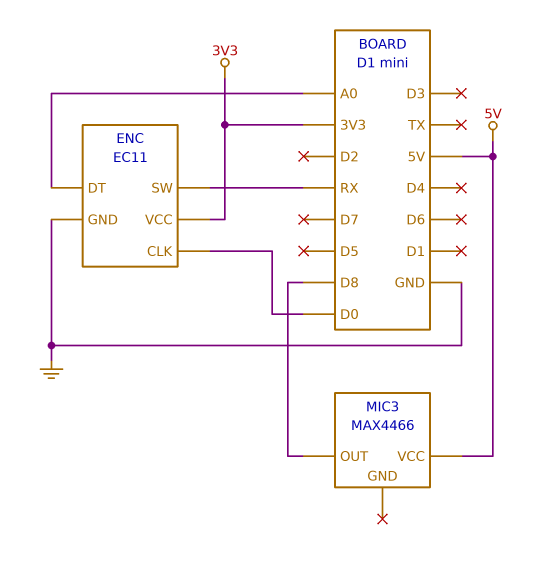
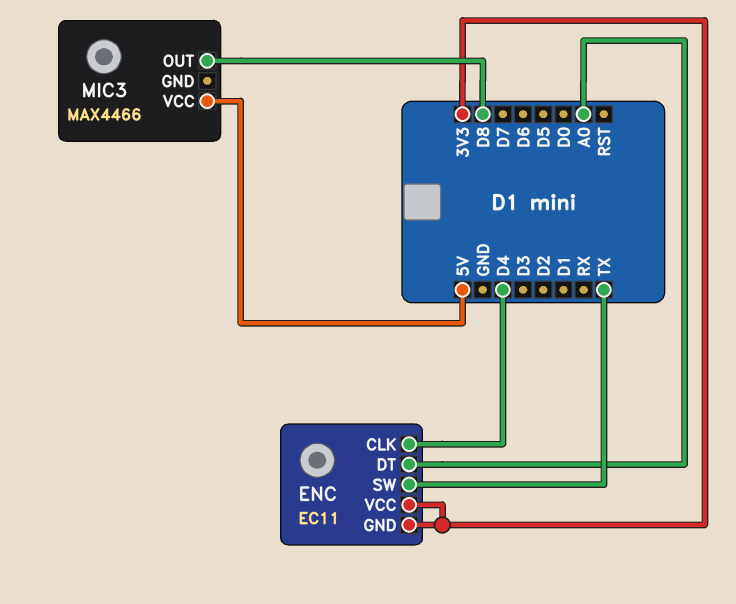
ENC pin CLK: D0 -> D4
ENC pin GND: GND -> 3V3
ENC pin SW: RX -> TX

